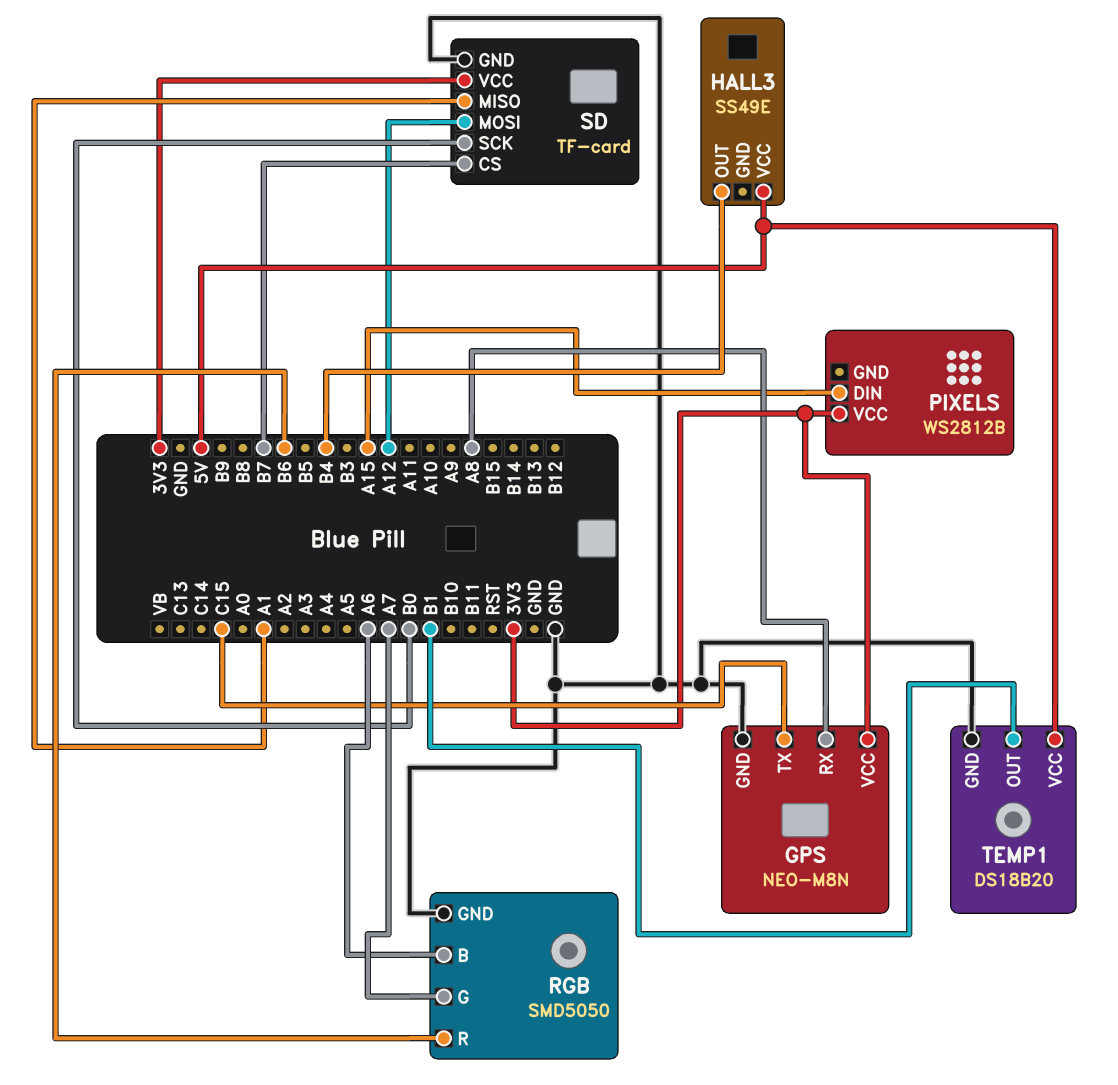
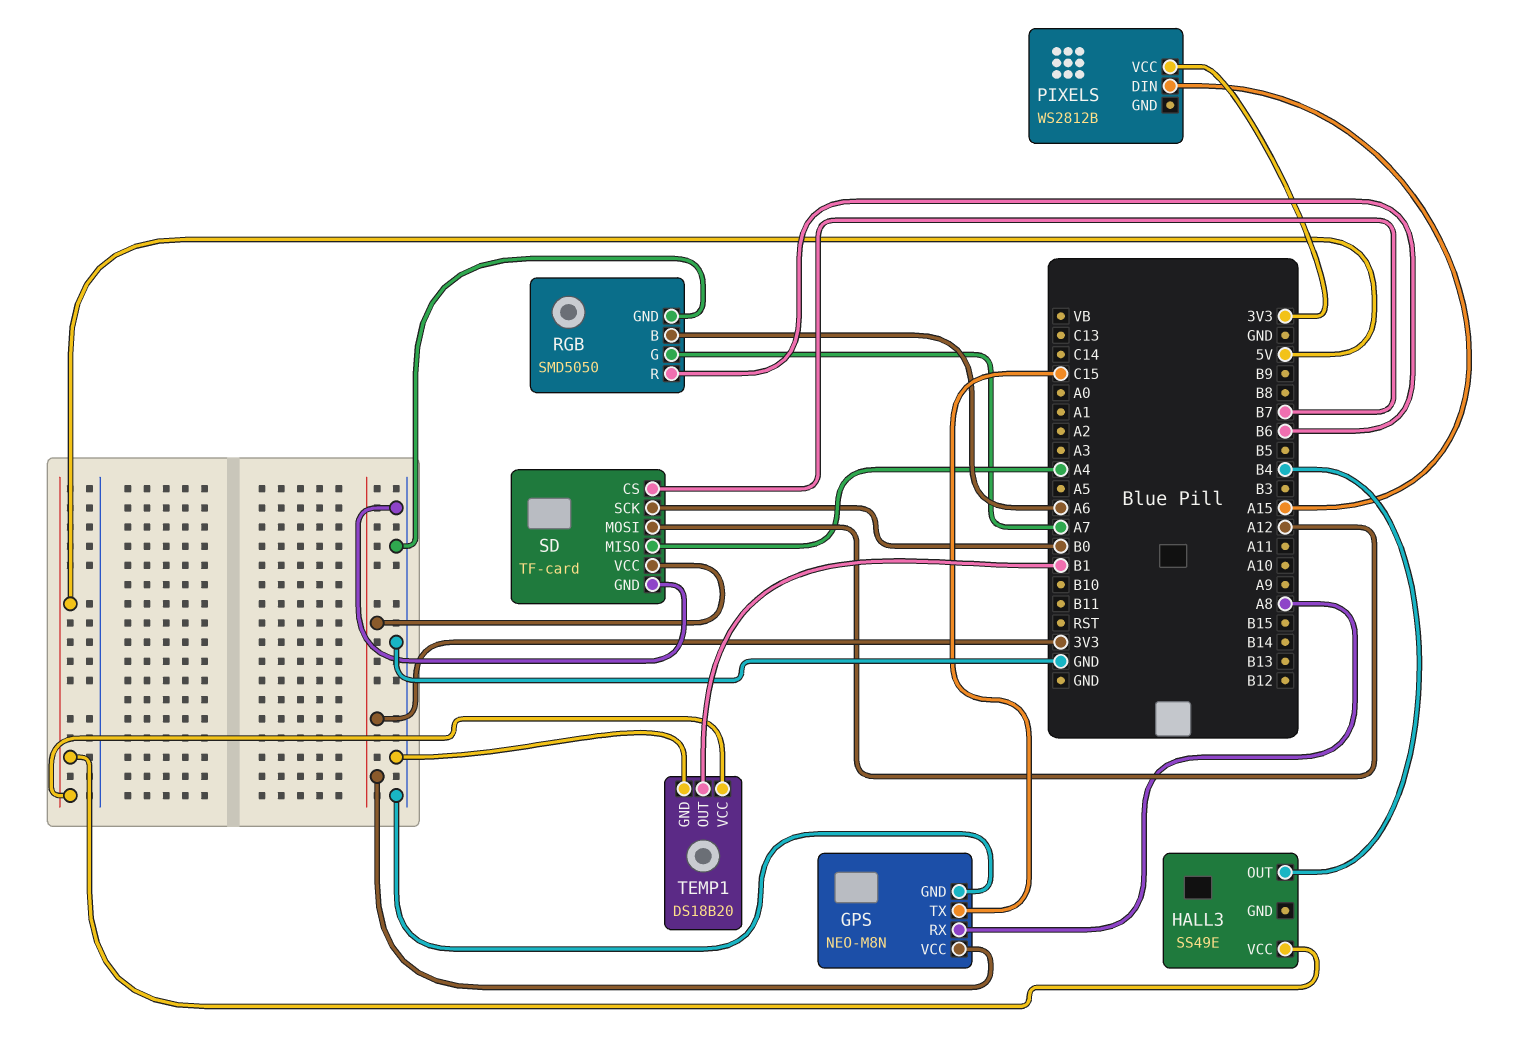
SD pin MISO: A1 -> A4

